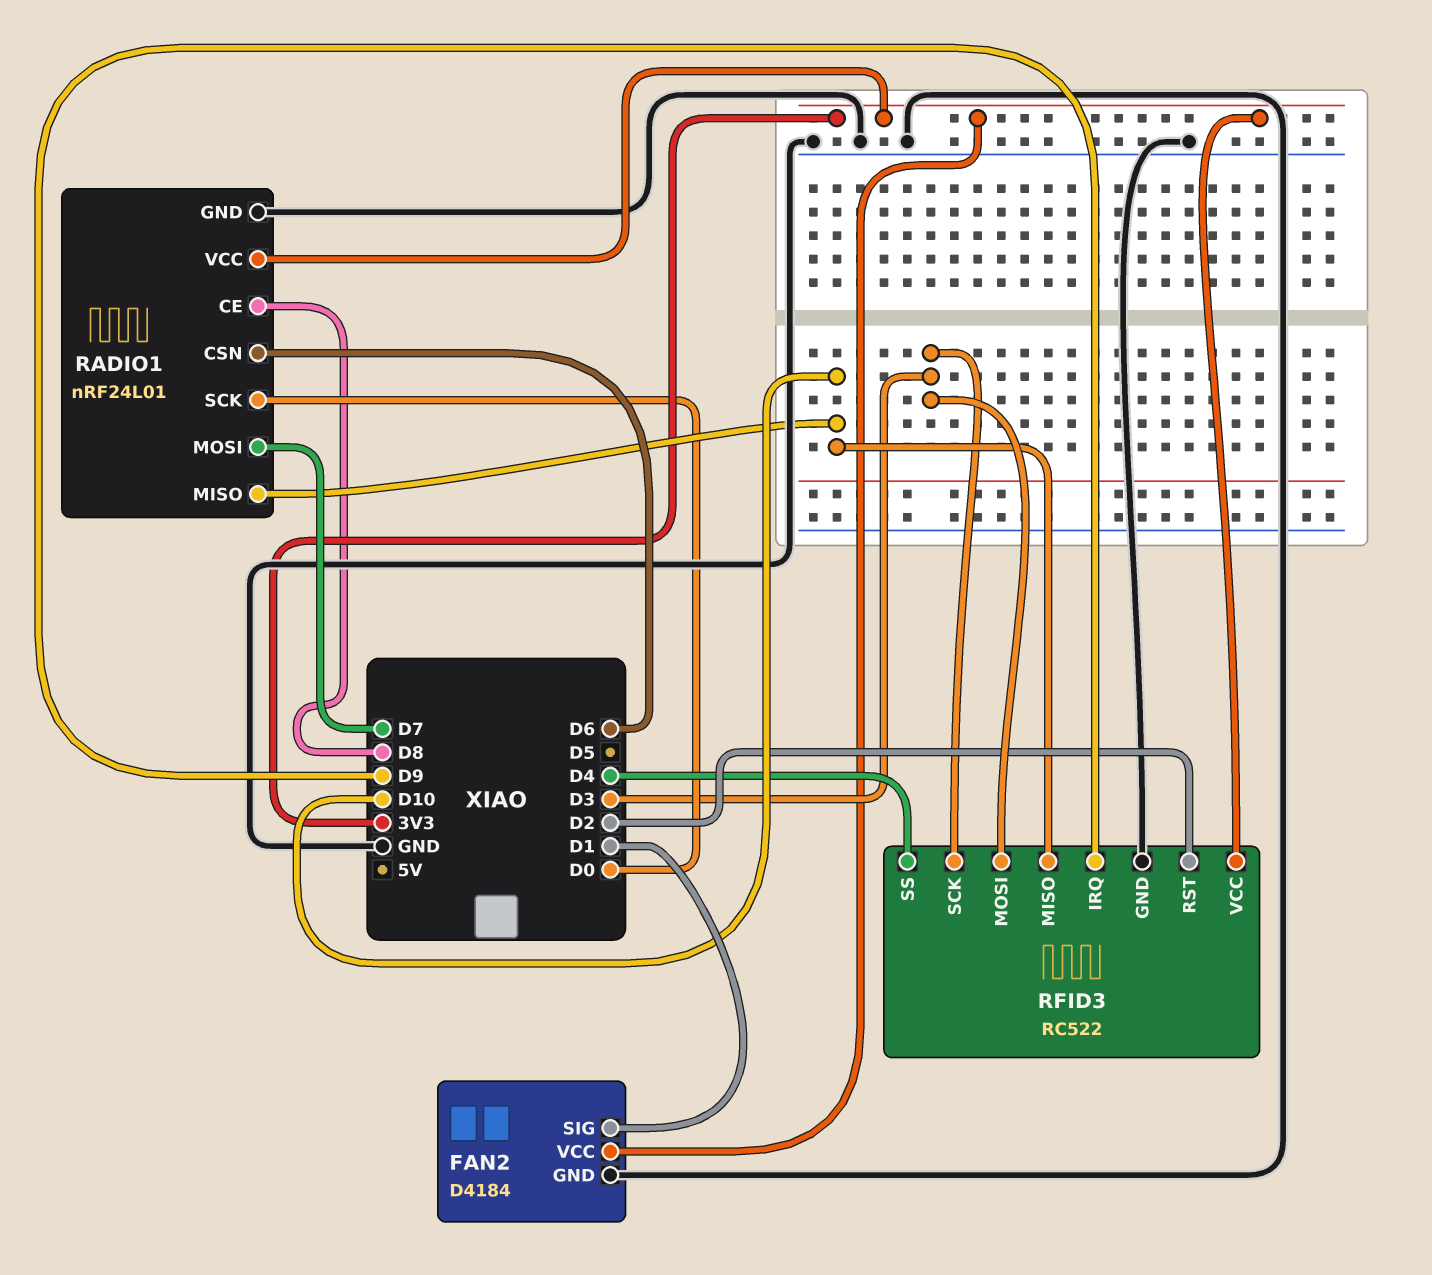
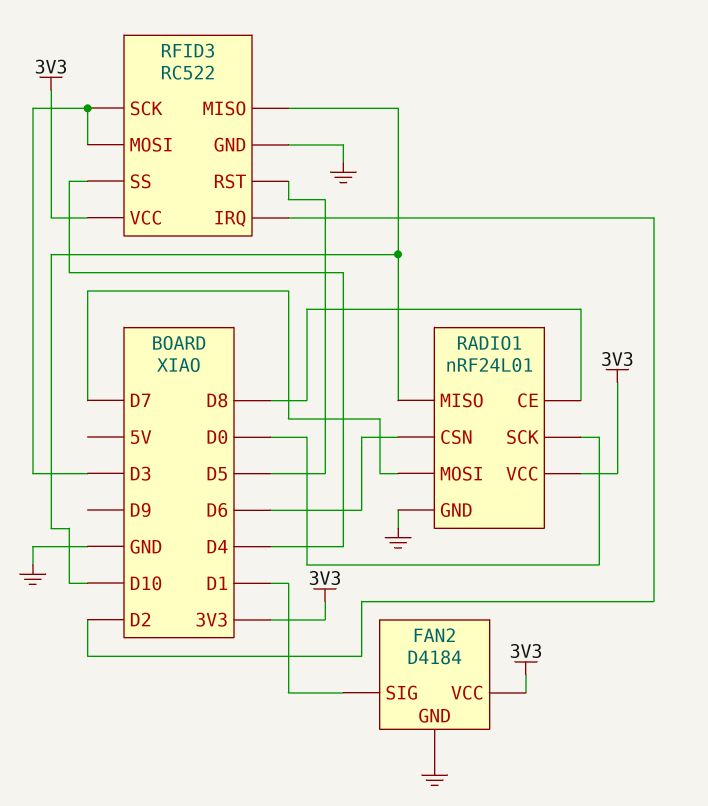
RFID3 pin IRQ: D9 -> D2
RFID3 pin RST: D2 -> D5

